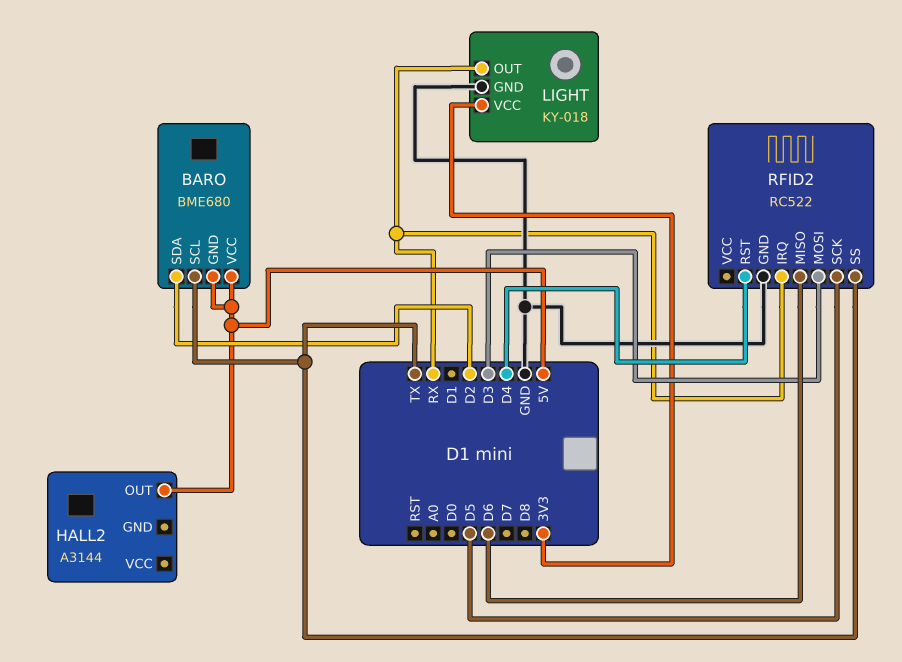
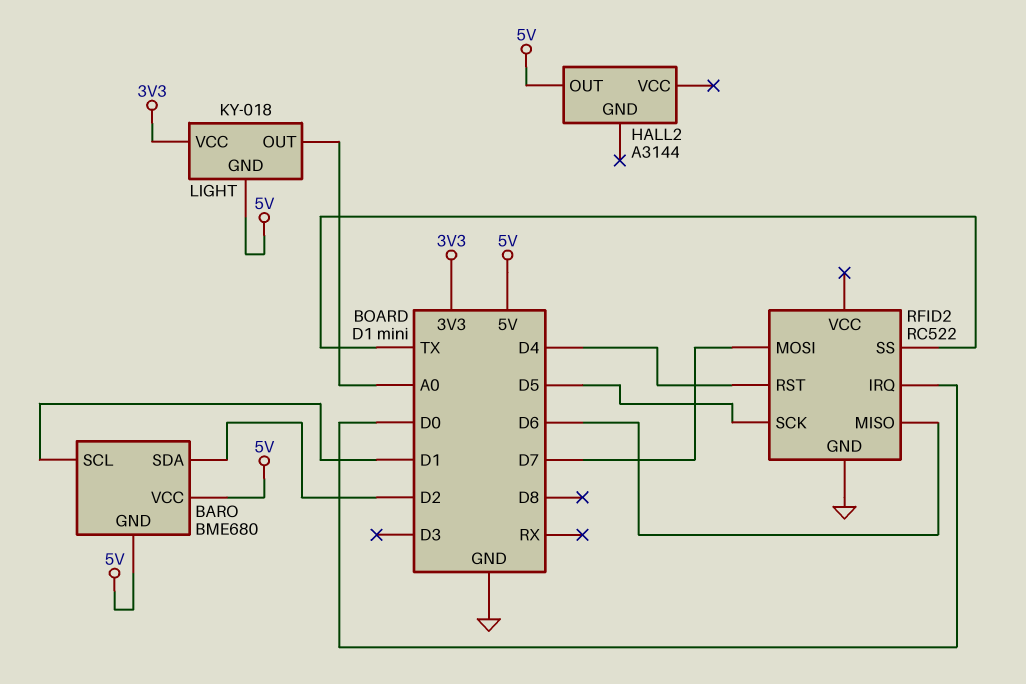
BARO pin SCL: TX -> D1
LIGHT pin GND: GND -> 5V
LIGHT pin OUT: RX -> A0
RFID2 pin IRQ: RX -> D0
RFID2 pin MOSI: D3 -> D7

